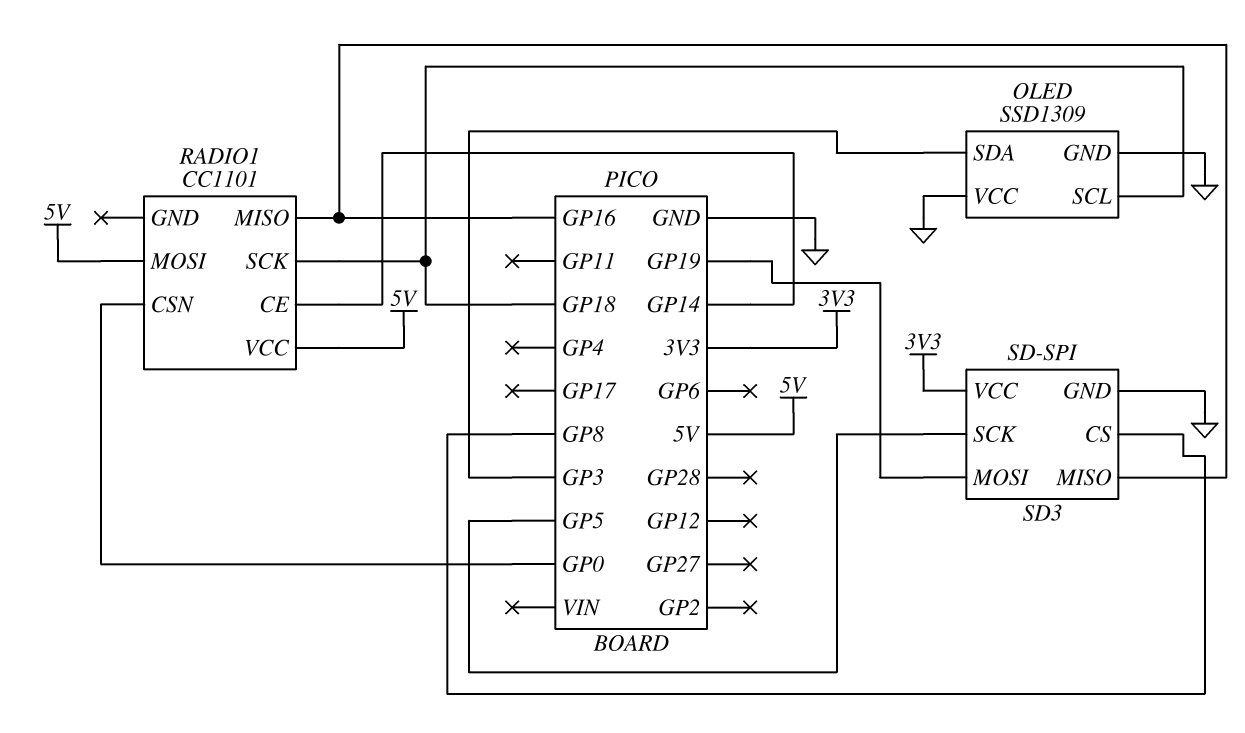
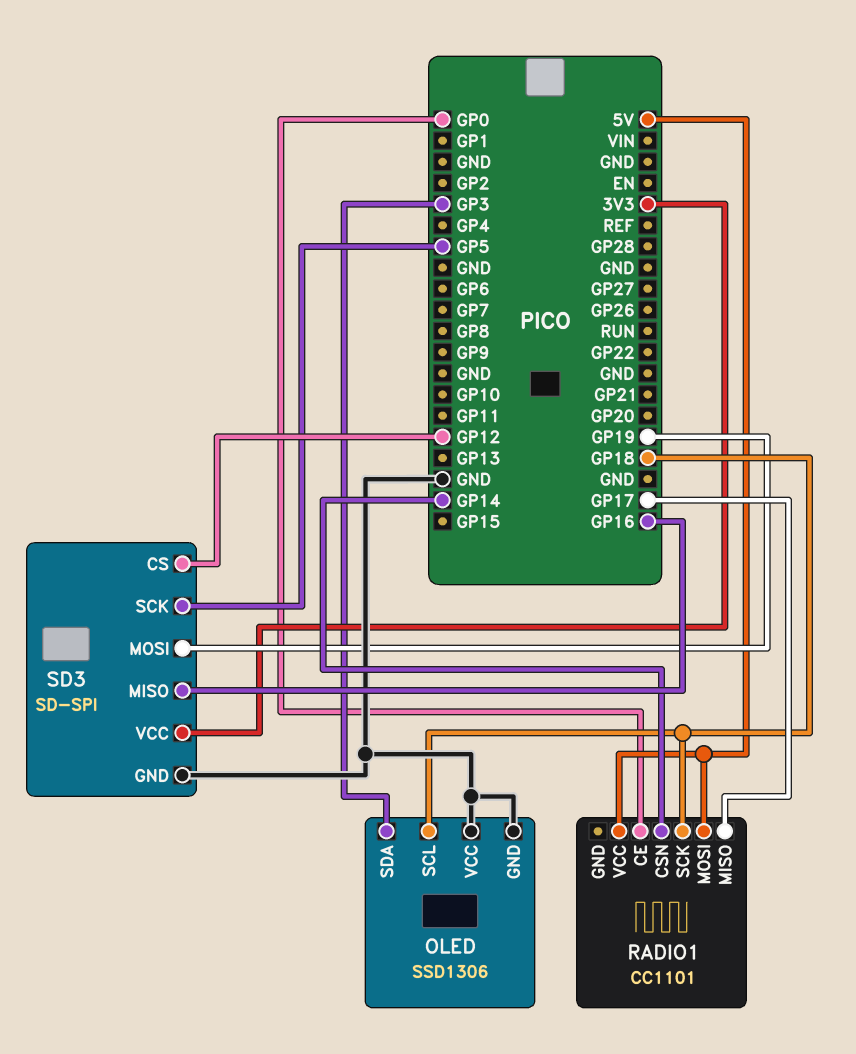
OLED: SSD1309 -> SSD1306
RADIO1 pin CE: GP14 -> GP0
RADIO1 pin CSN: GP0 -> GP14
RADIO1 pin MISO: GP16 -> GP17
SD3 pin CS: GP8 -> GP12

